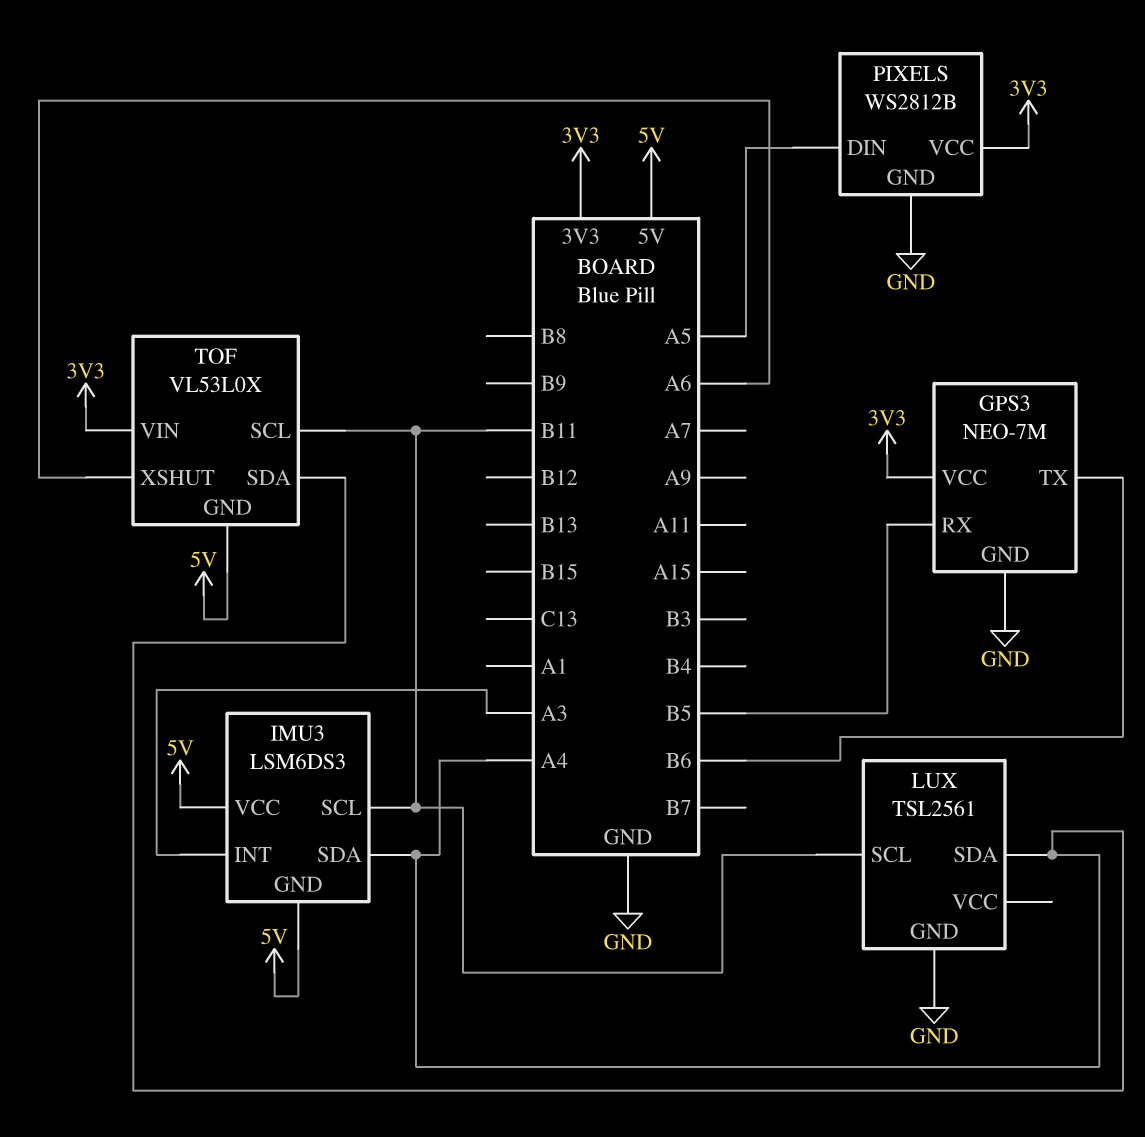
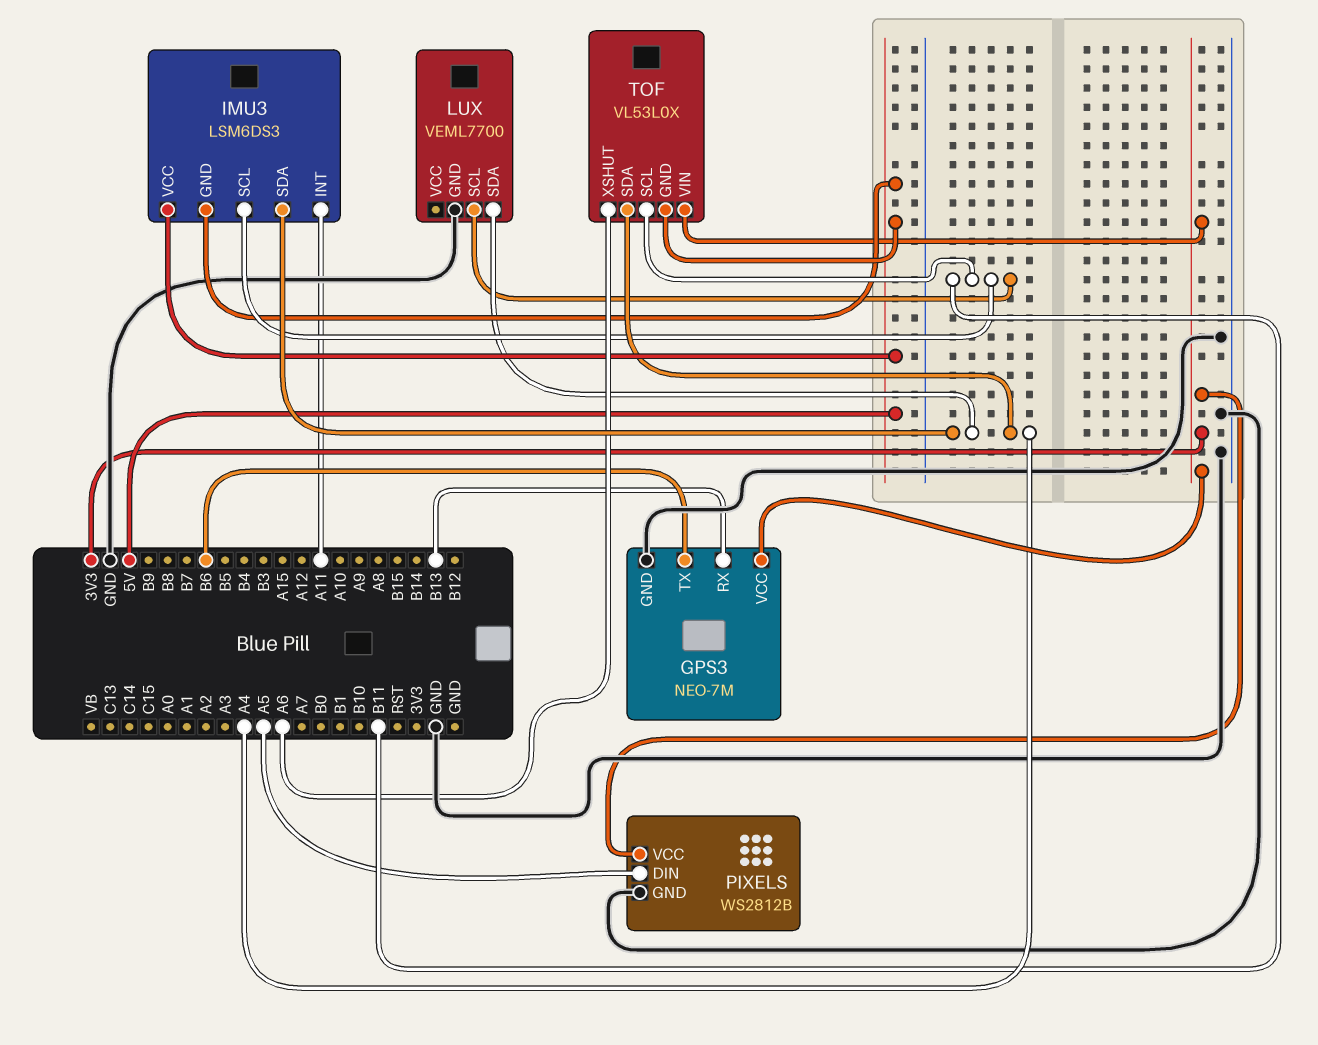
GPS3 pin RX: B5 -> B13
IMU3 pin INT: A3 -> A11
LUX: TSL2561 -> VEML7700

